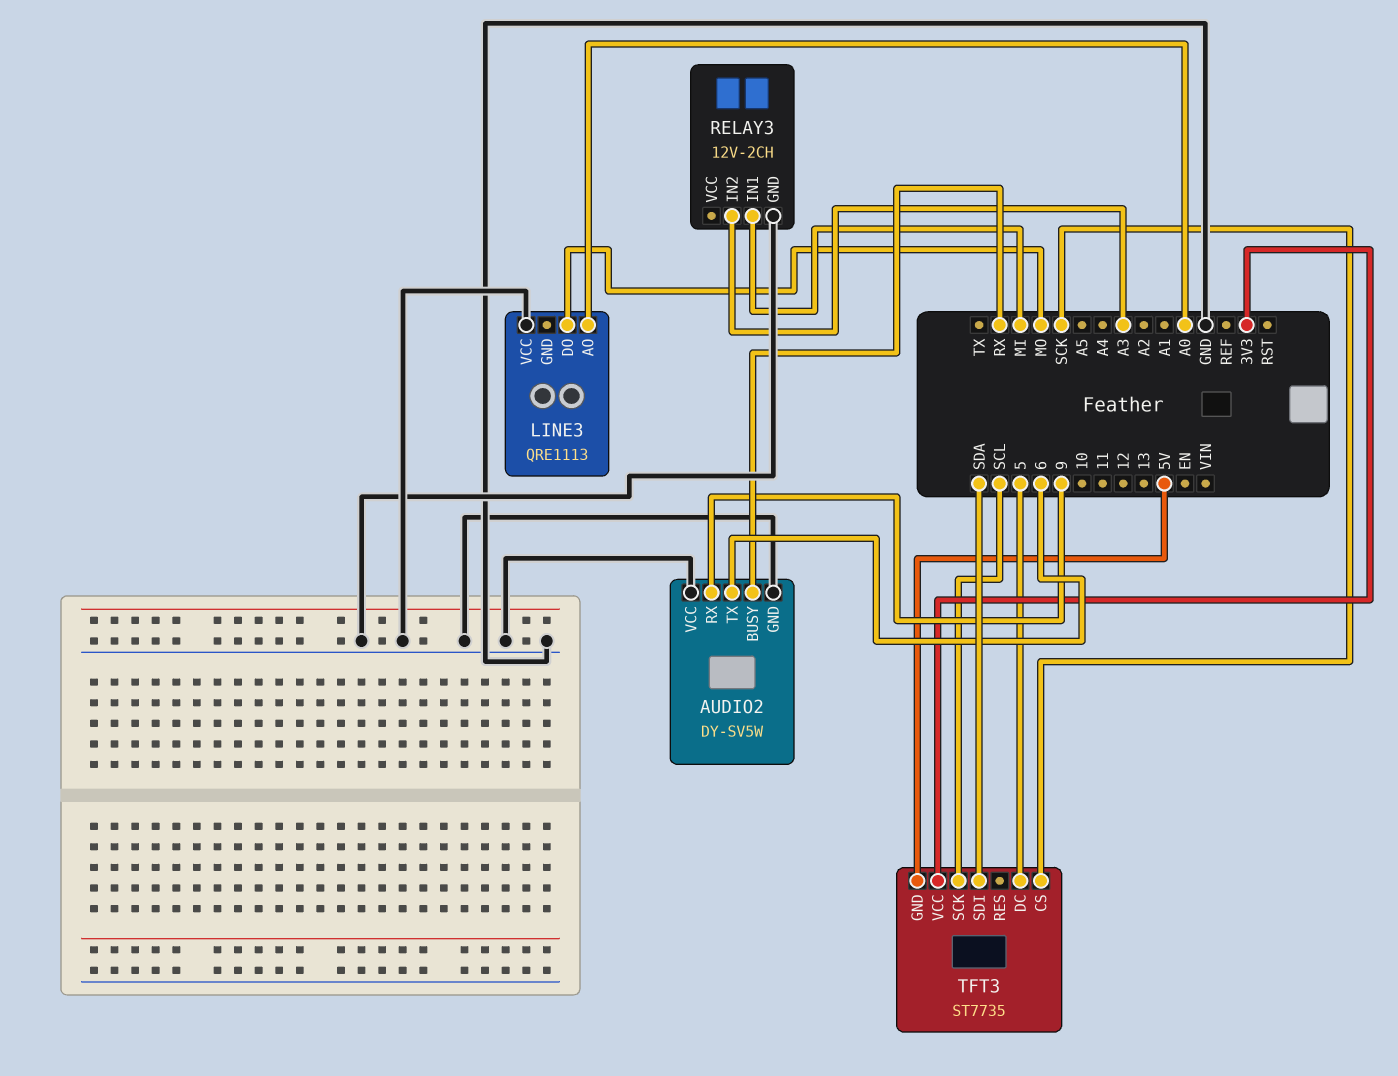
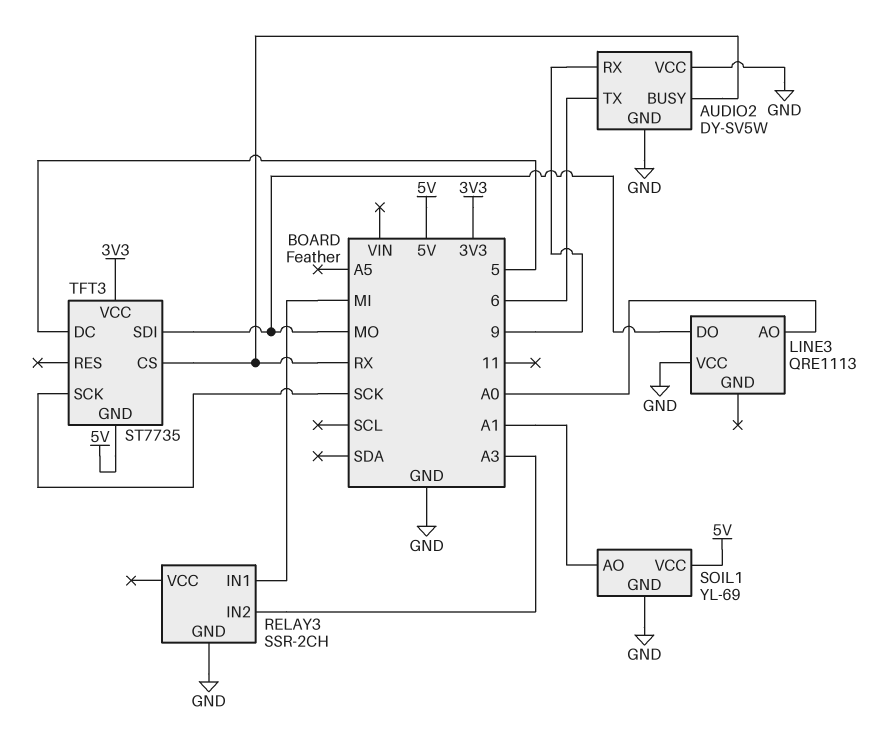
RELAY3: 12V-2CH -> SSR-2CH
SOIL1: none -> YL-69
SOIL1 pin AO: none -> A1
SOIL1 pin GND: none -> GND
SOIL1 pin VCC: none -> 5V
TFT3 pin CS: SCK -> RX
TFT3 pin SCK: SCL -> SCK
TFT3 pin SDI: SDA -> MO

